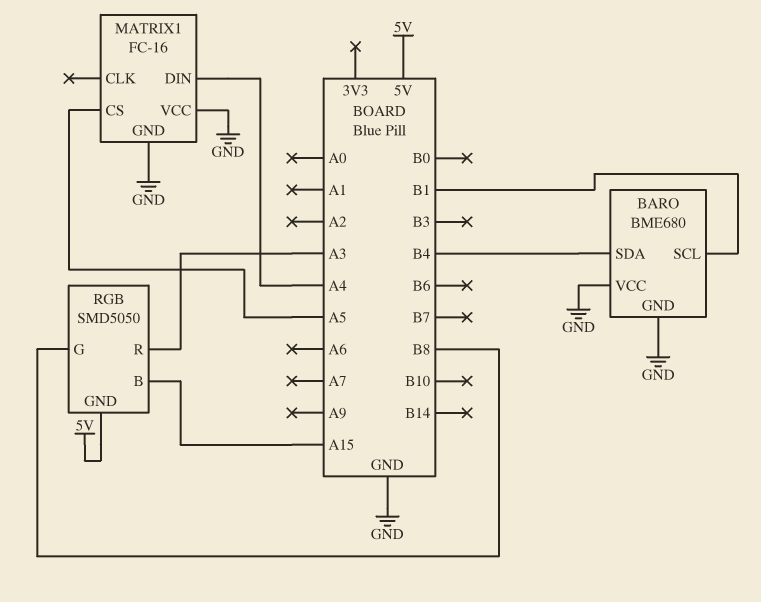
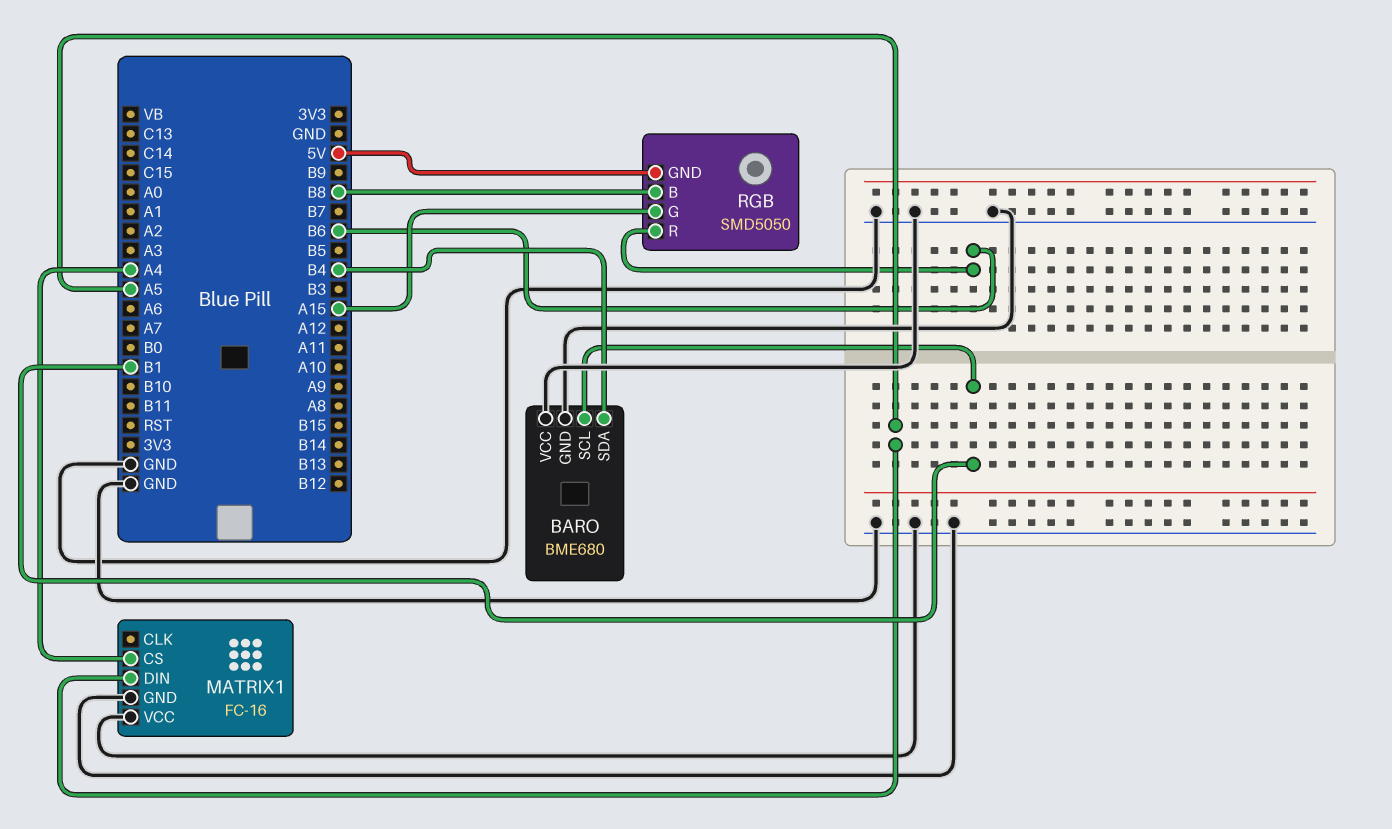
MATRIX1 pin CS: A5 -> A4
MATRIX1 pin DIN: A4 -> A5
RGB pin B: A15 -> B8
RGB pin G: B8 -> A15
RGB pin R: A3 -> B6

